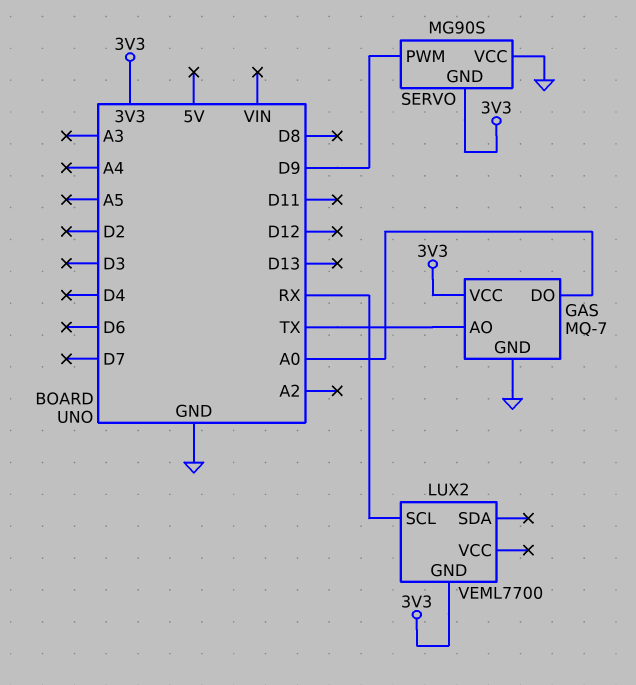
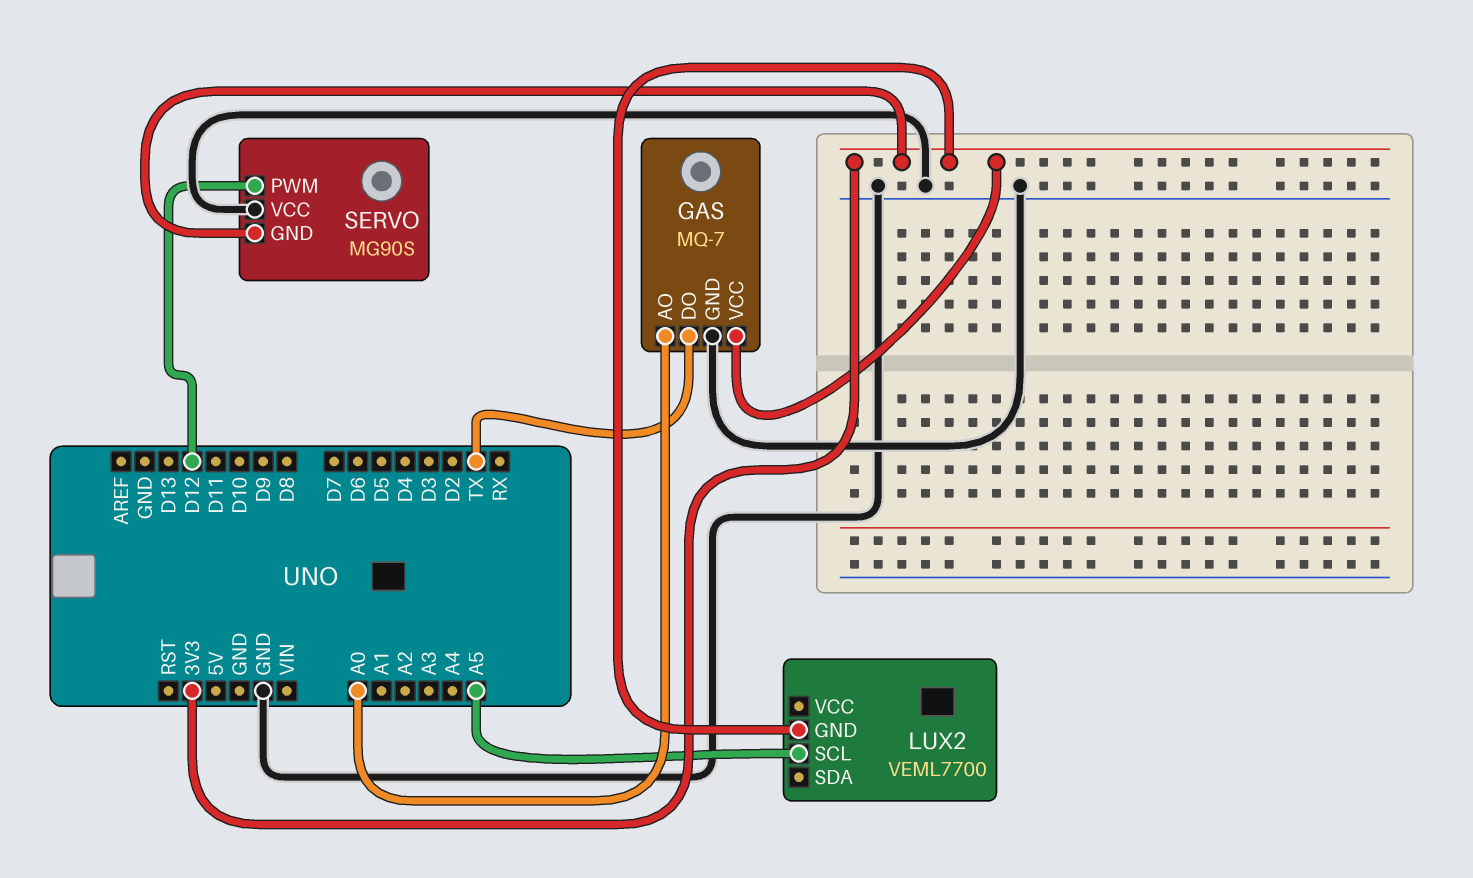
GAS pin AO: TX -> A0
GAS pin DO: A0 -> TX
LUX2 pin SCL: RX -> A5
SERVO pin PWM: D9 -> D12

